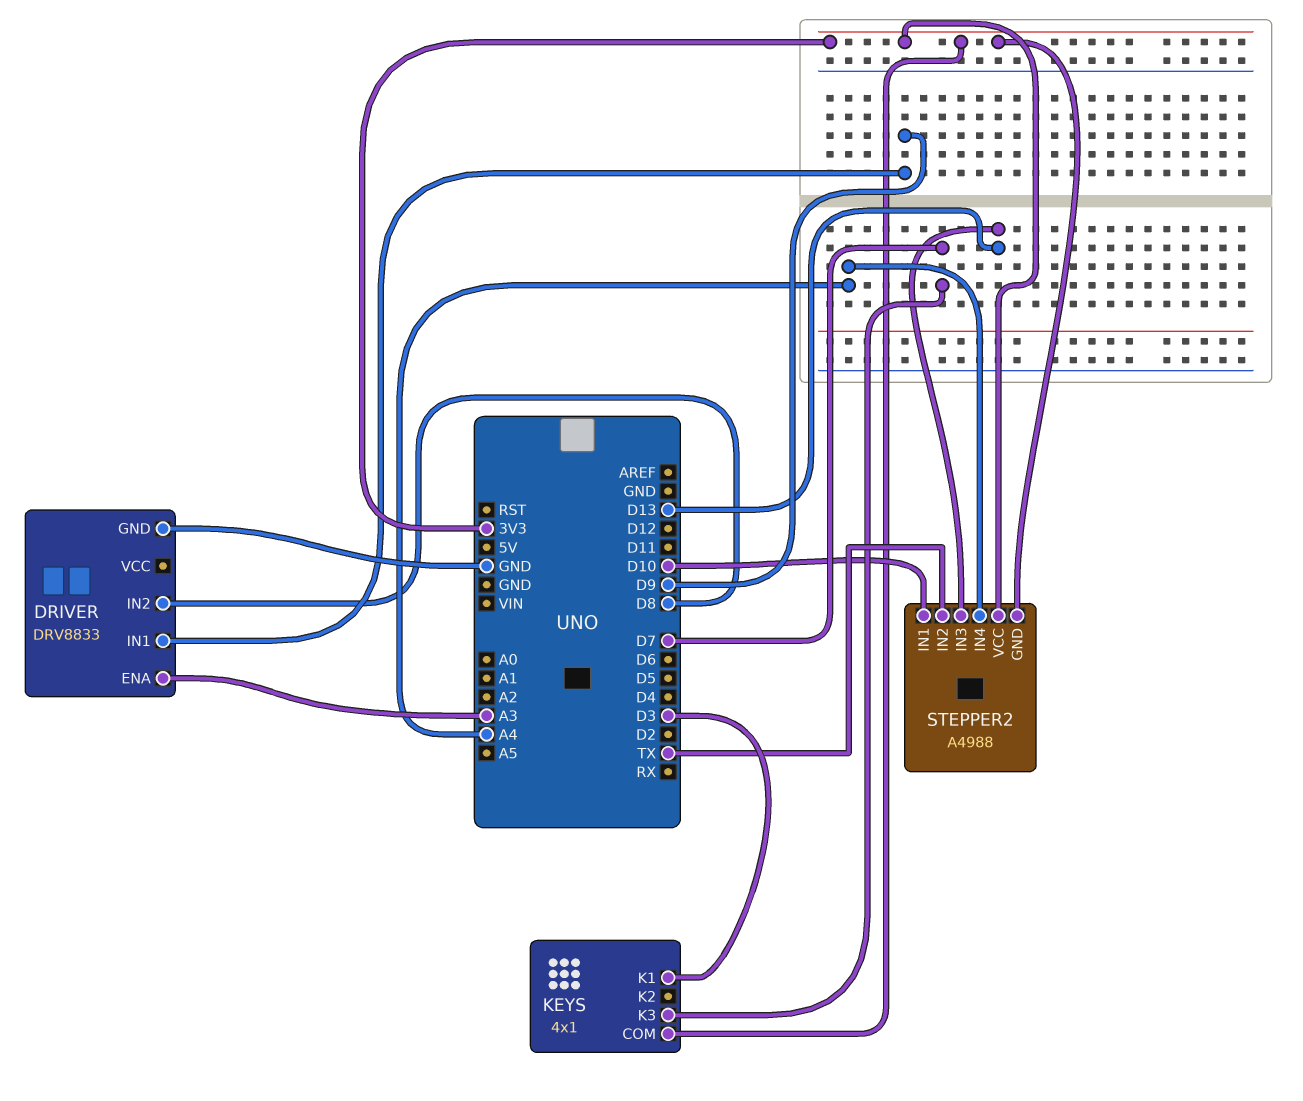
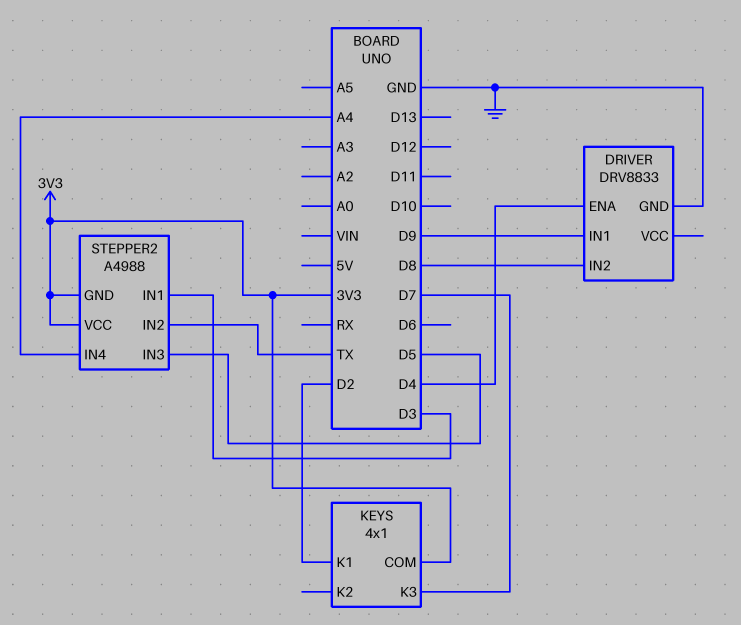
DRIVER pin ENA: A3 -> D4
KEYS pin K1: D3 -> D2
STEPPER2 pin IN1: D10 -> D3
STEPPER2 pin IN3: D13 -> D5

